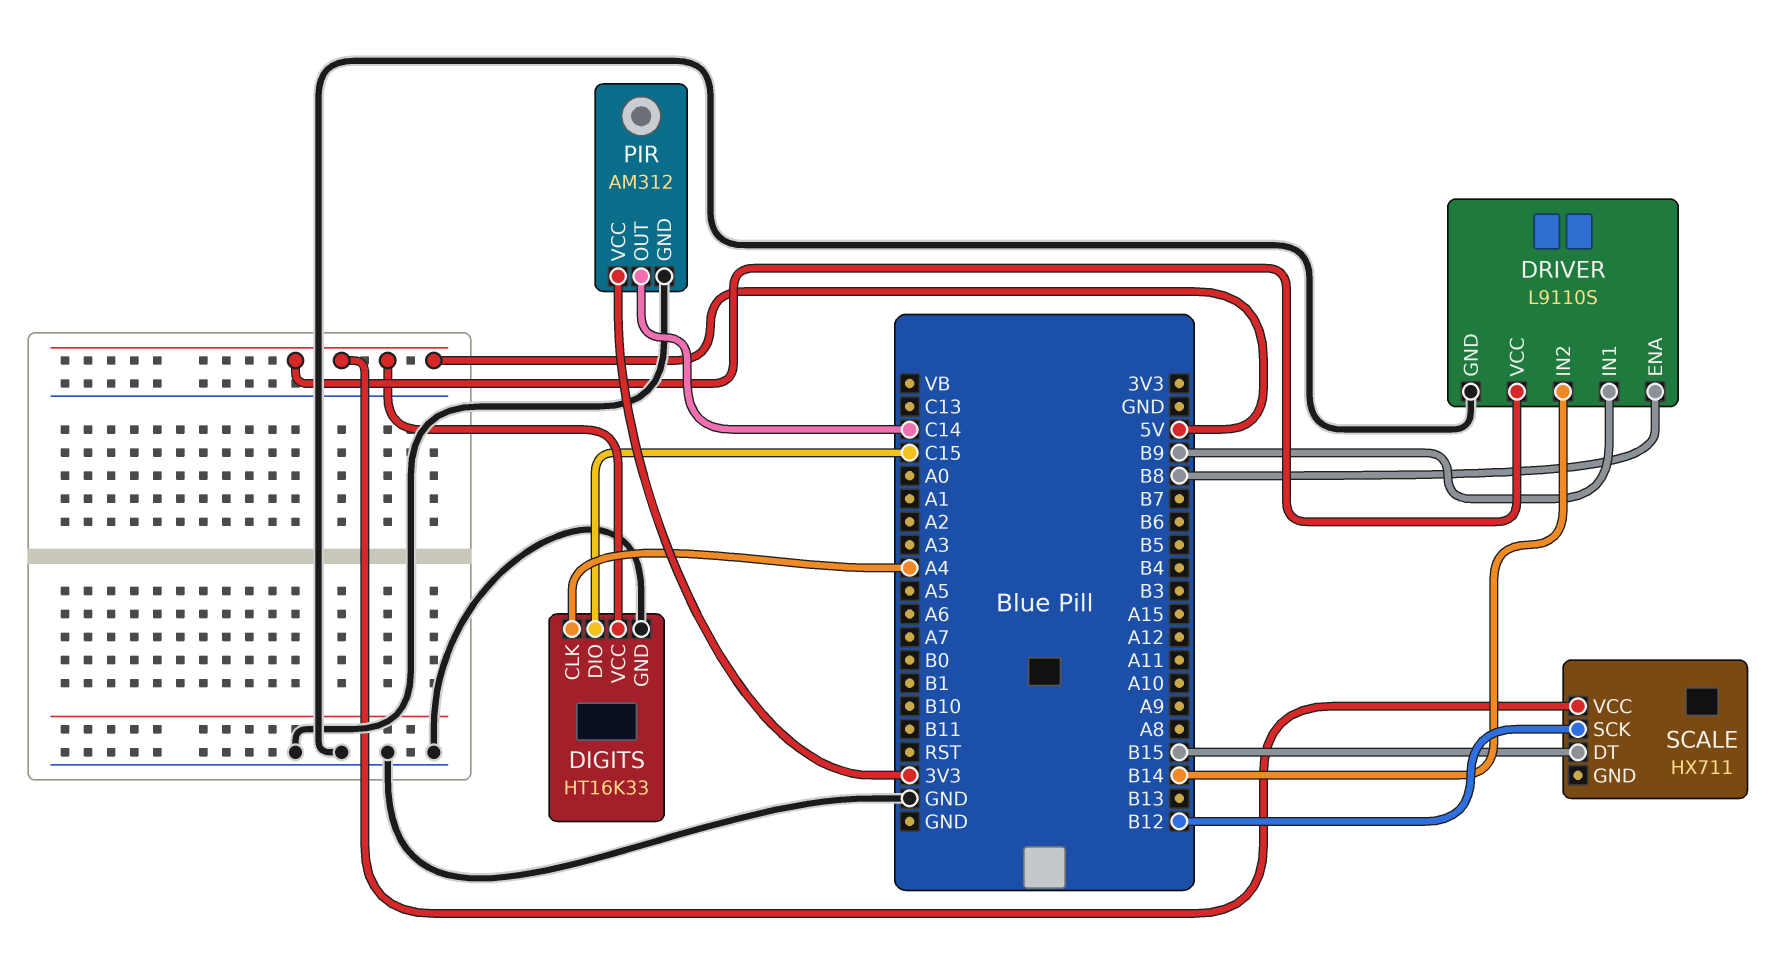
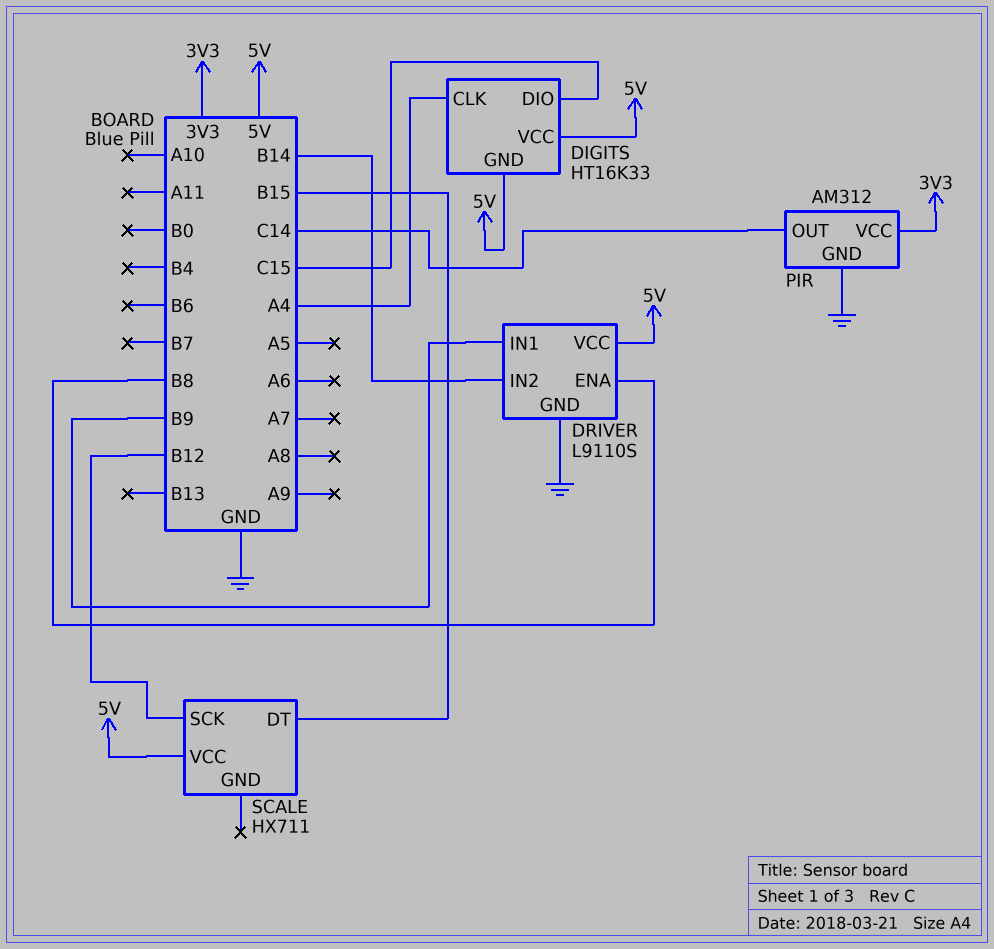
DIGITS pin GND: GND -> 5V

